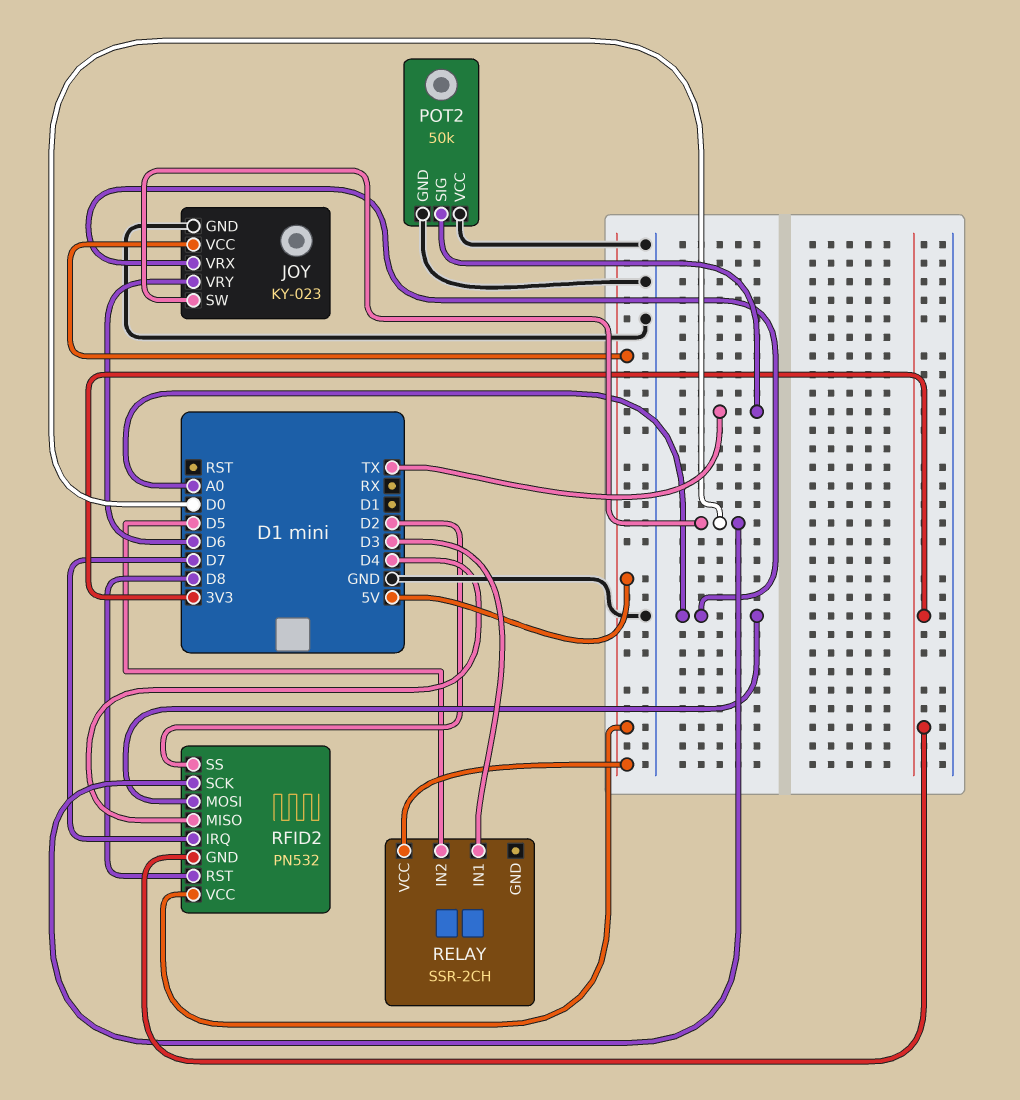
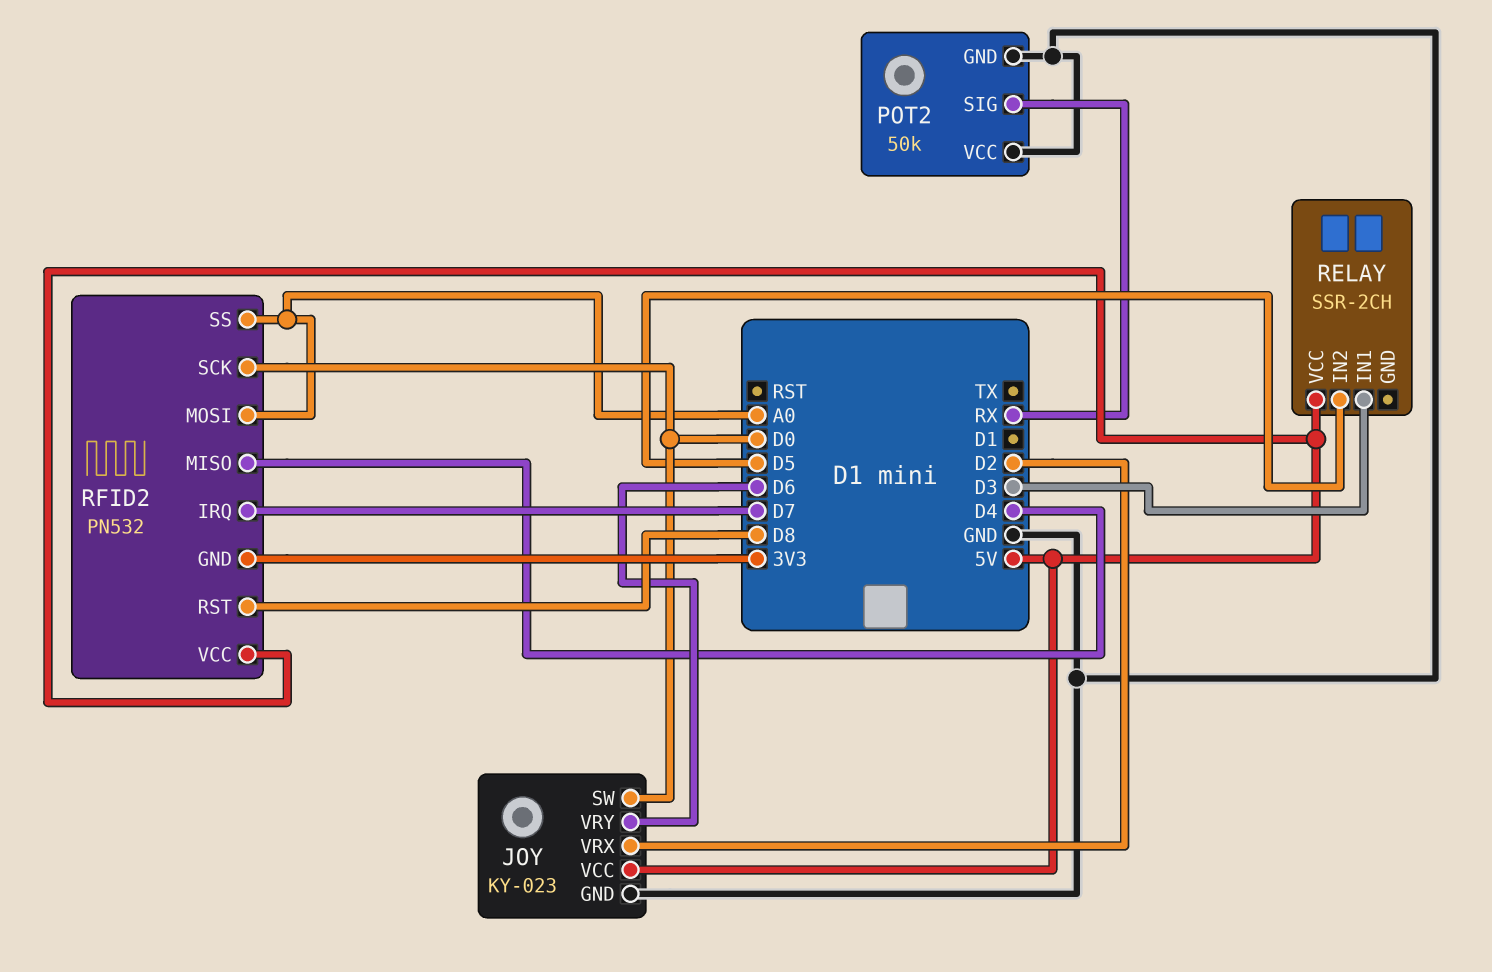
JOY pin VRX: A0 -> D2
POT2 pin SIG: TX -> RX
RFID2 pin SS: D2 -> A0

